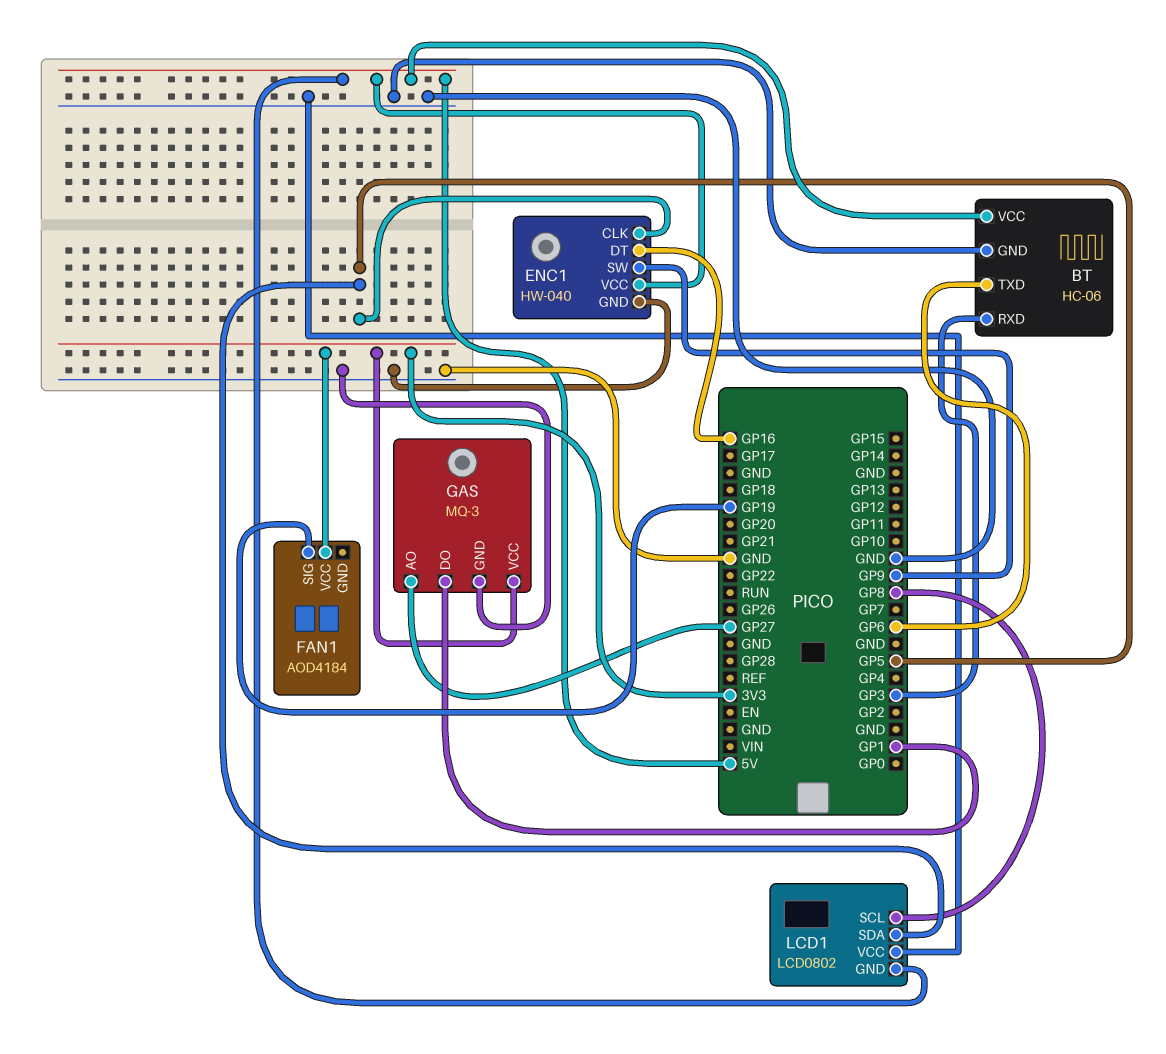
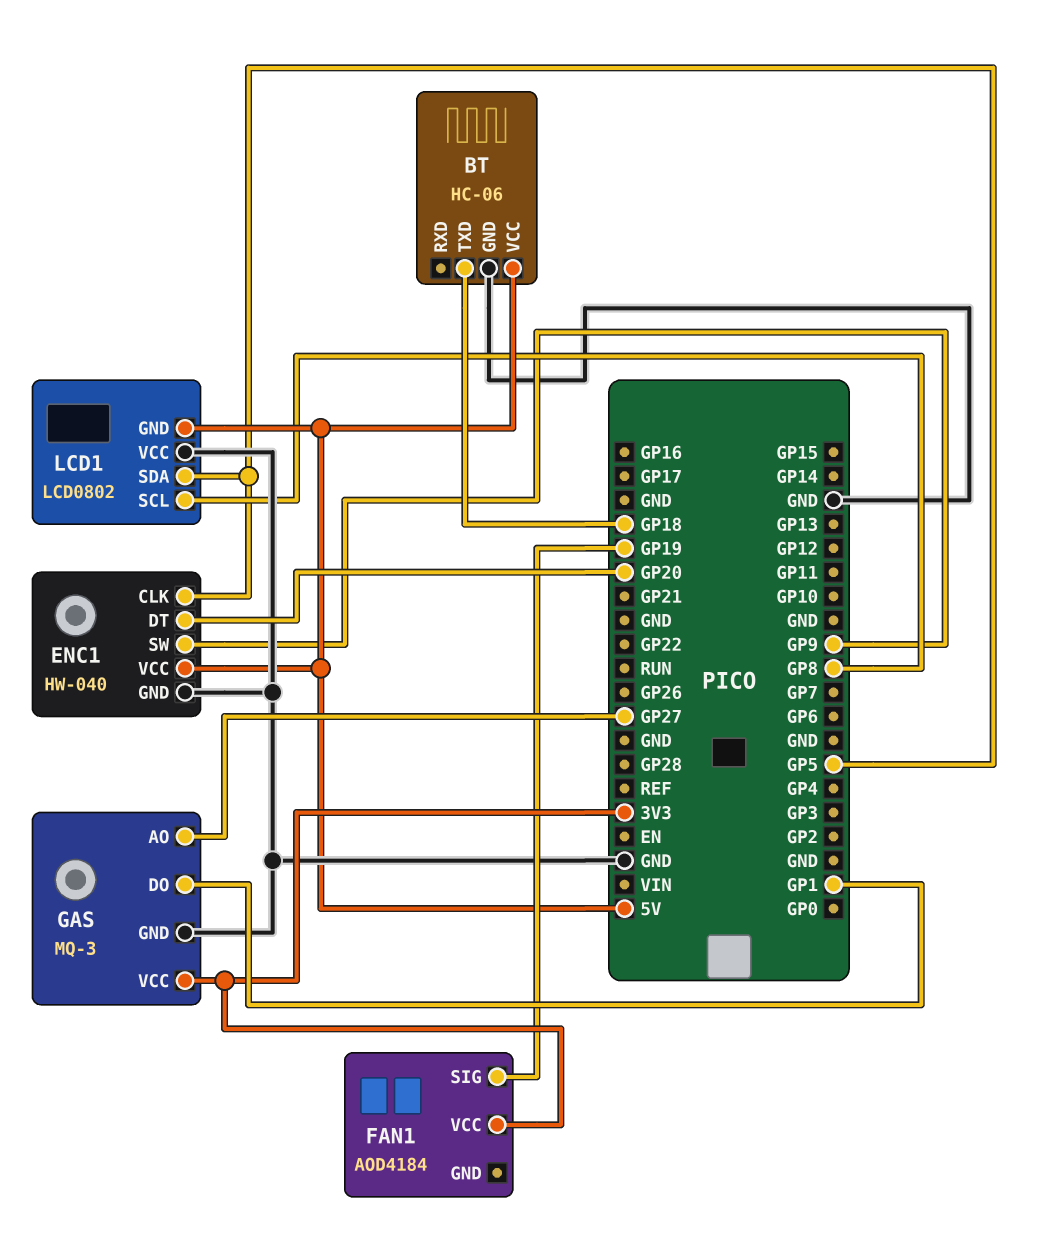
BT pin RXD: GP3 -> none
BT pin TXD: GP6 -> GP18
ENC1 pin DT: GP16 -> GP20

